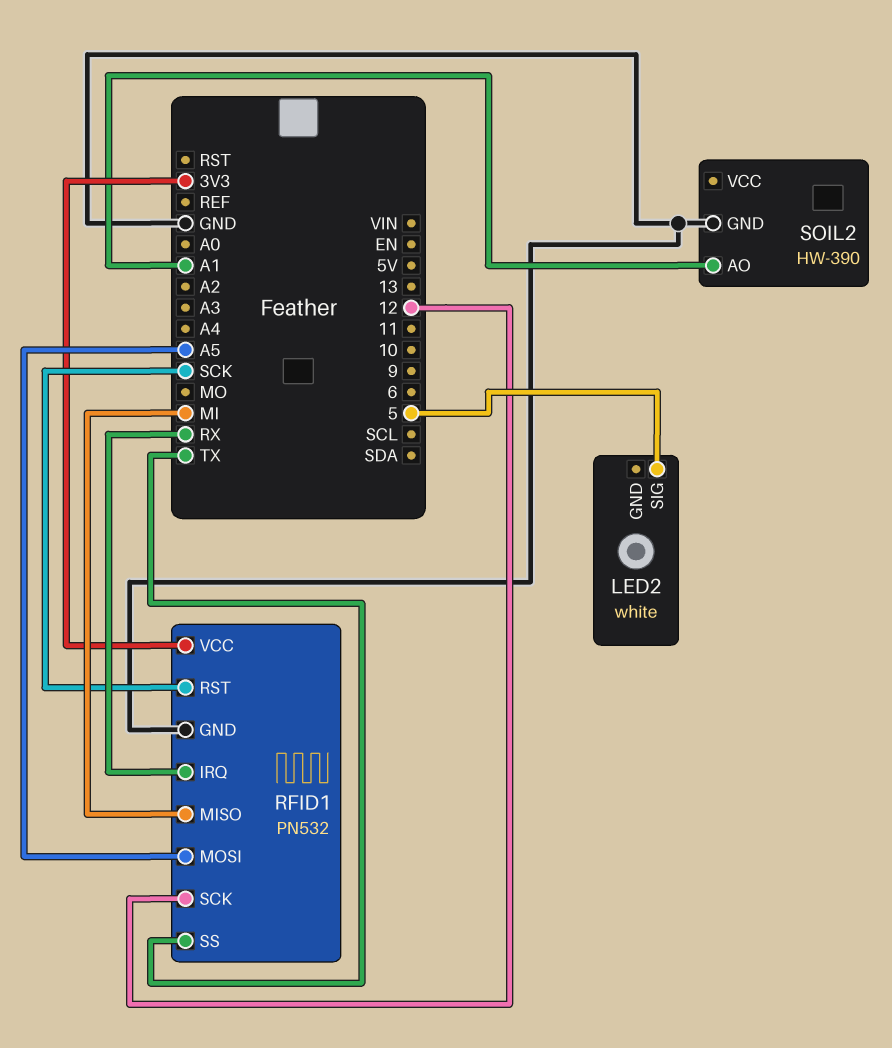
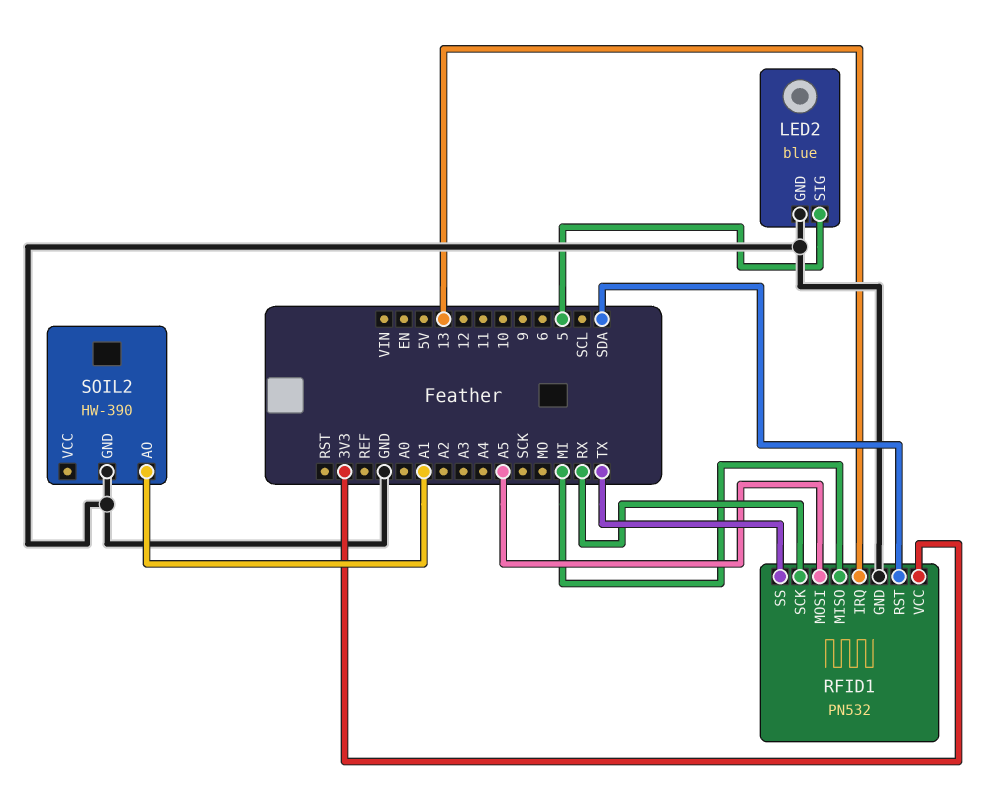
LED2: white -> blue
LED2 pin GND: none -> GND
RFID1 pin IRQ: RX -> 13
RFID1 pin RST: SCK -> SDA
RFID1 pin SCK: 12 -> RX

